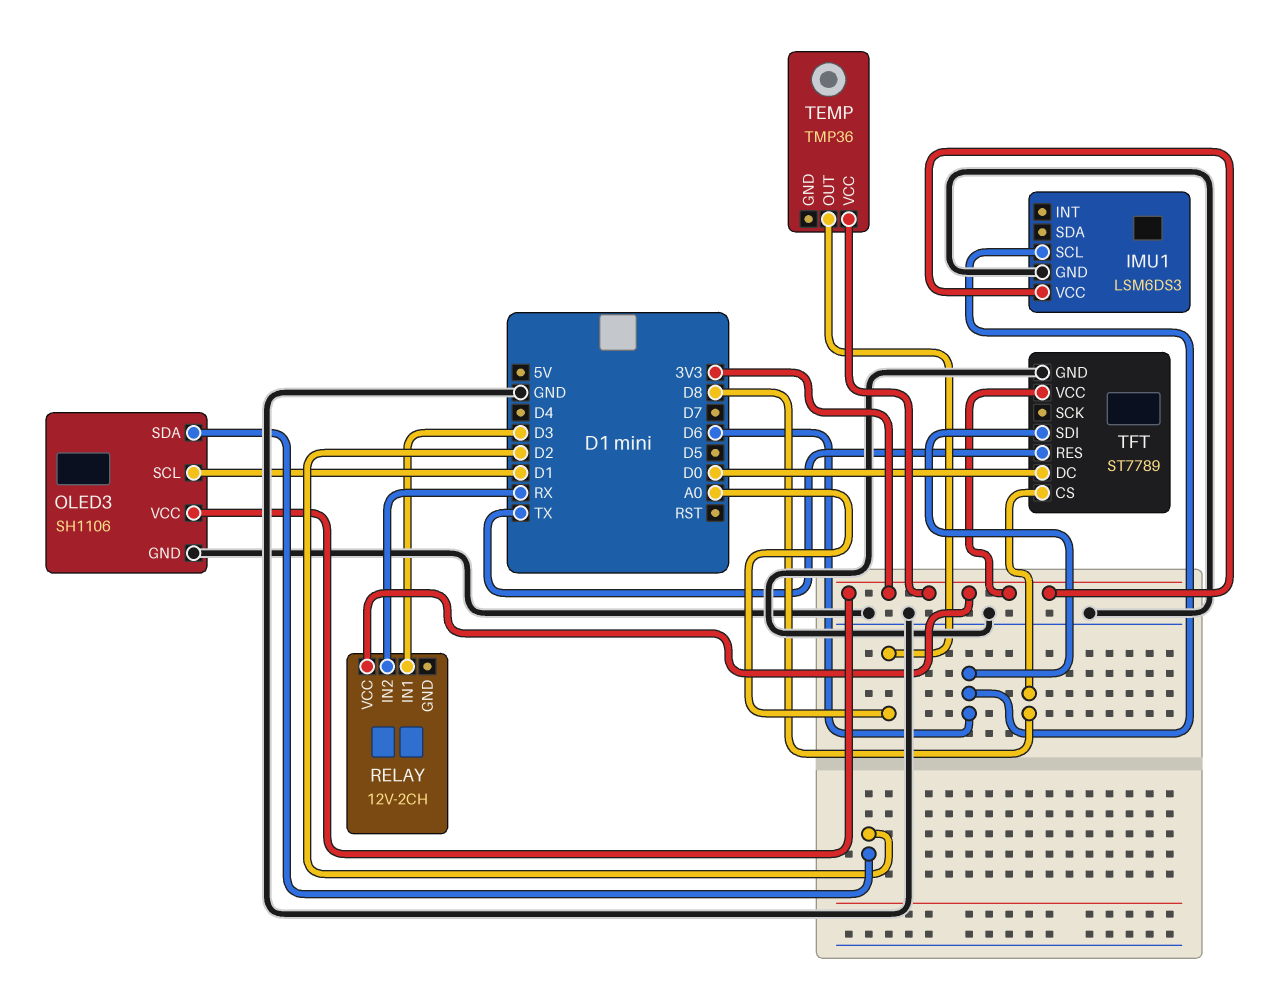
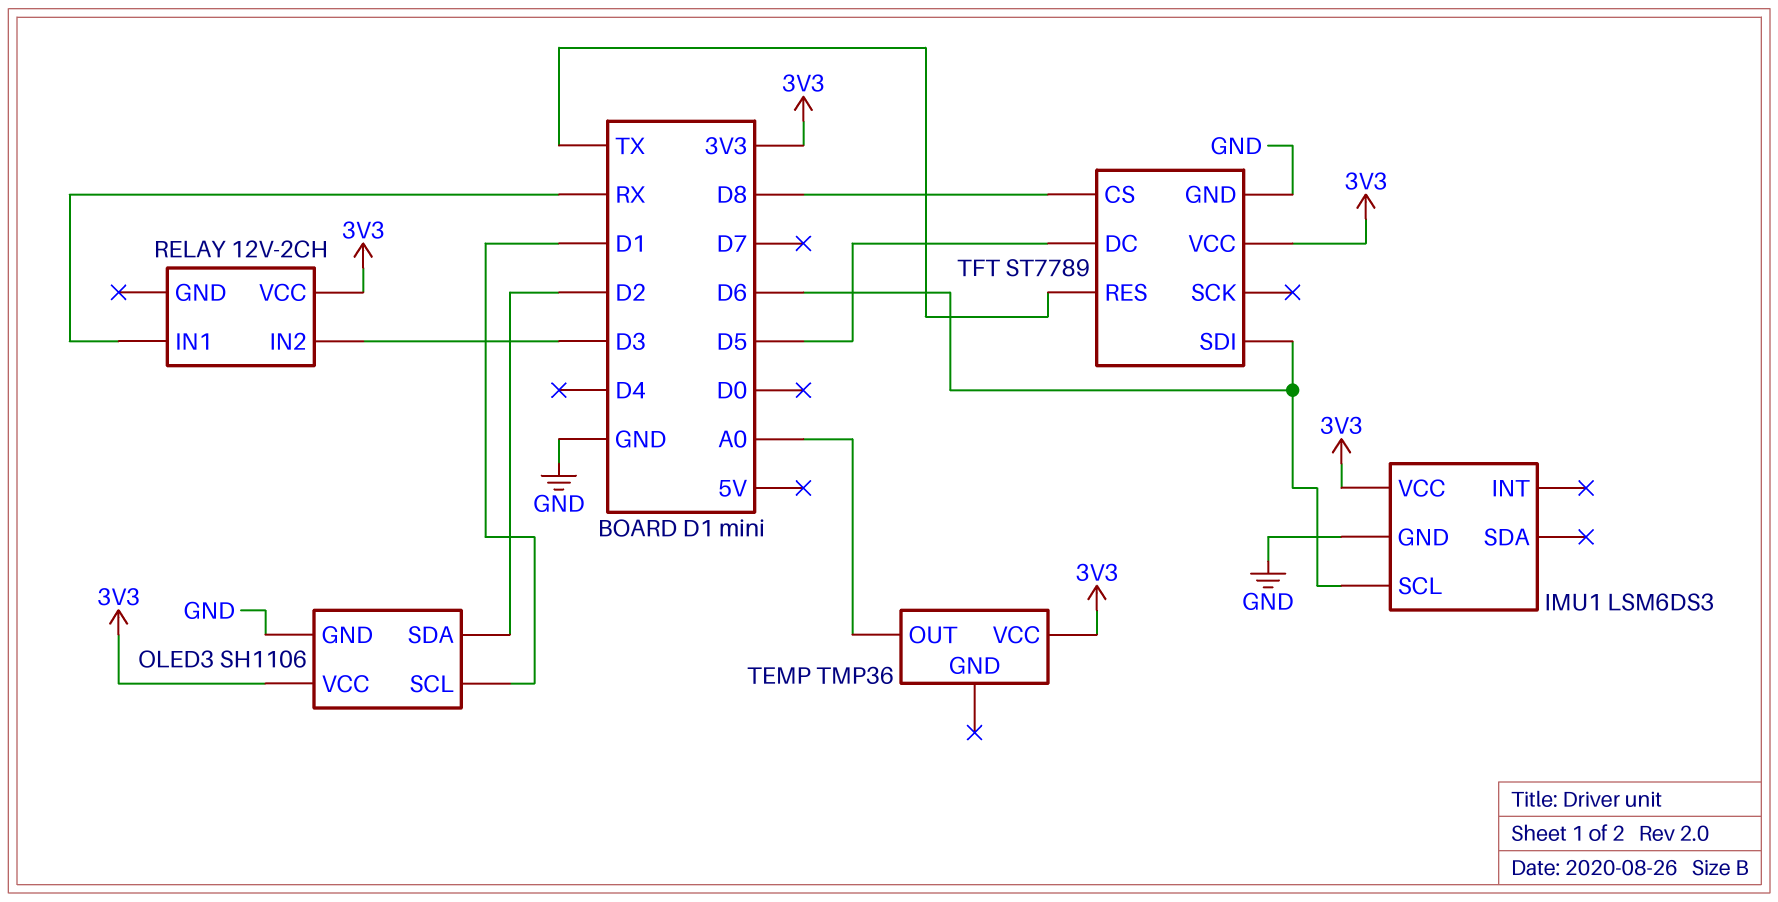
RELAY pin IN1: D3 -> RX
RELAY pin IN2: RX -> D3
TFT pin DC: D0 -> D5

